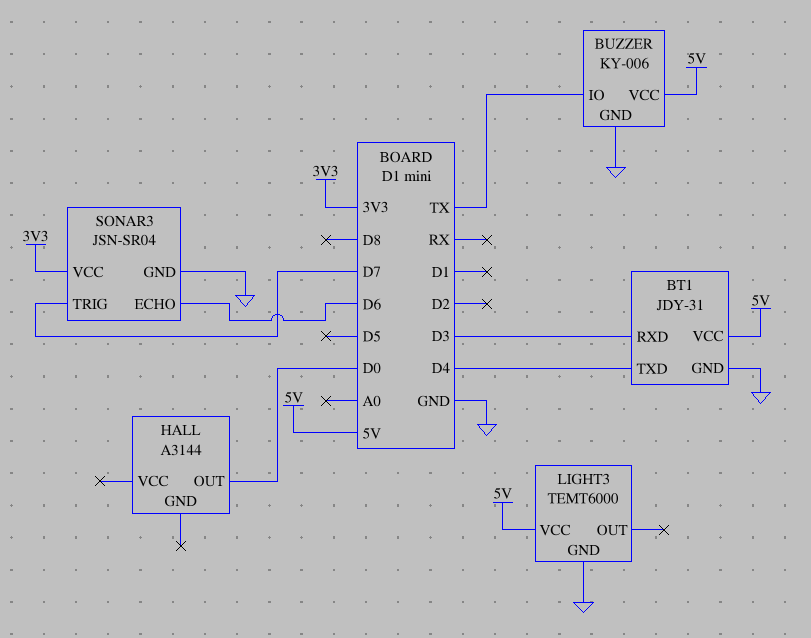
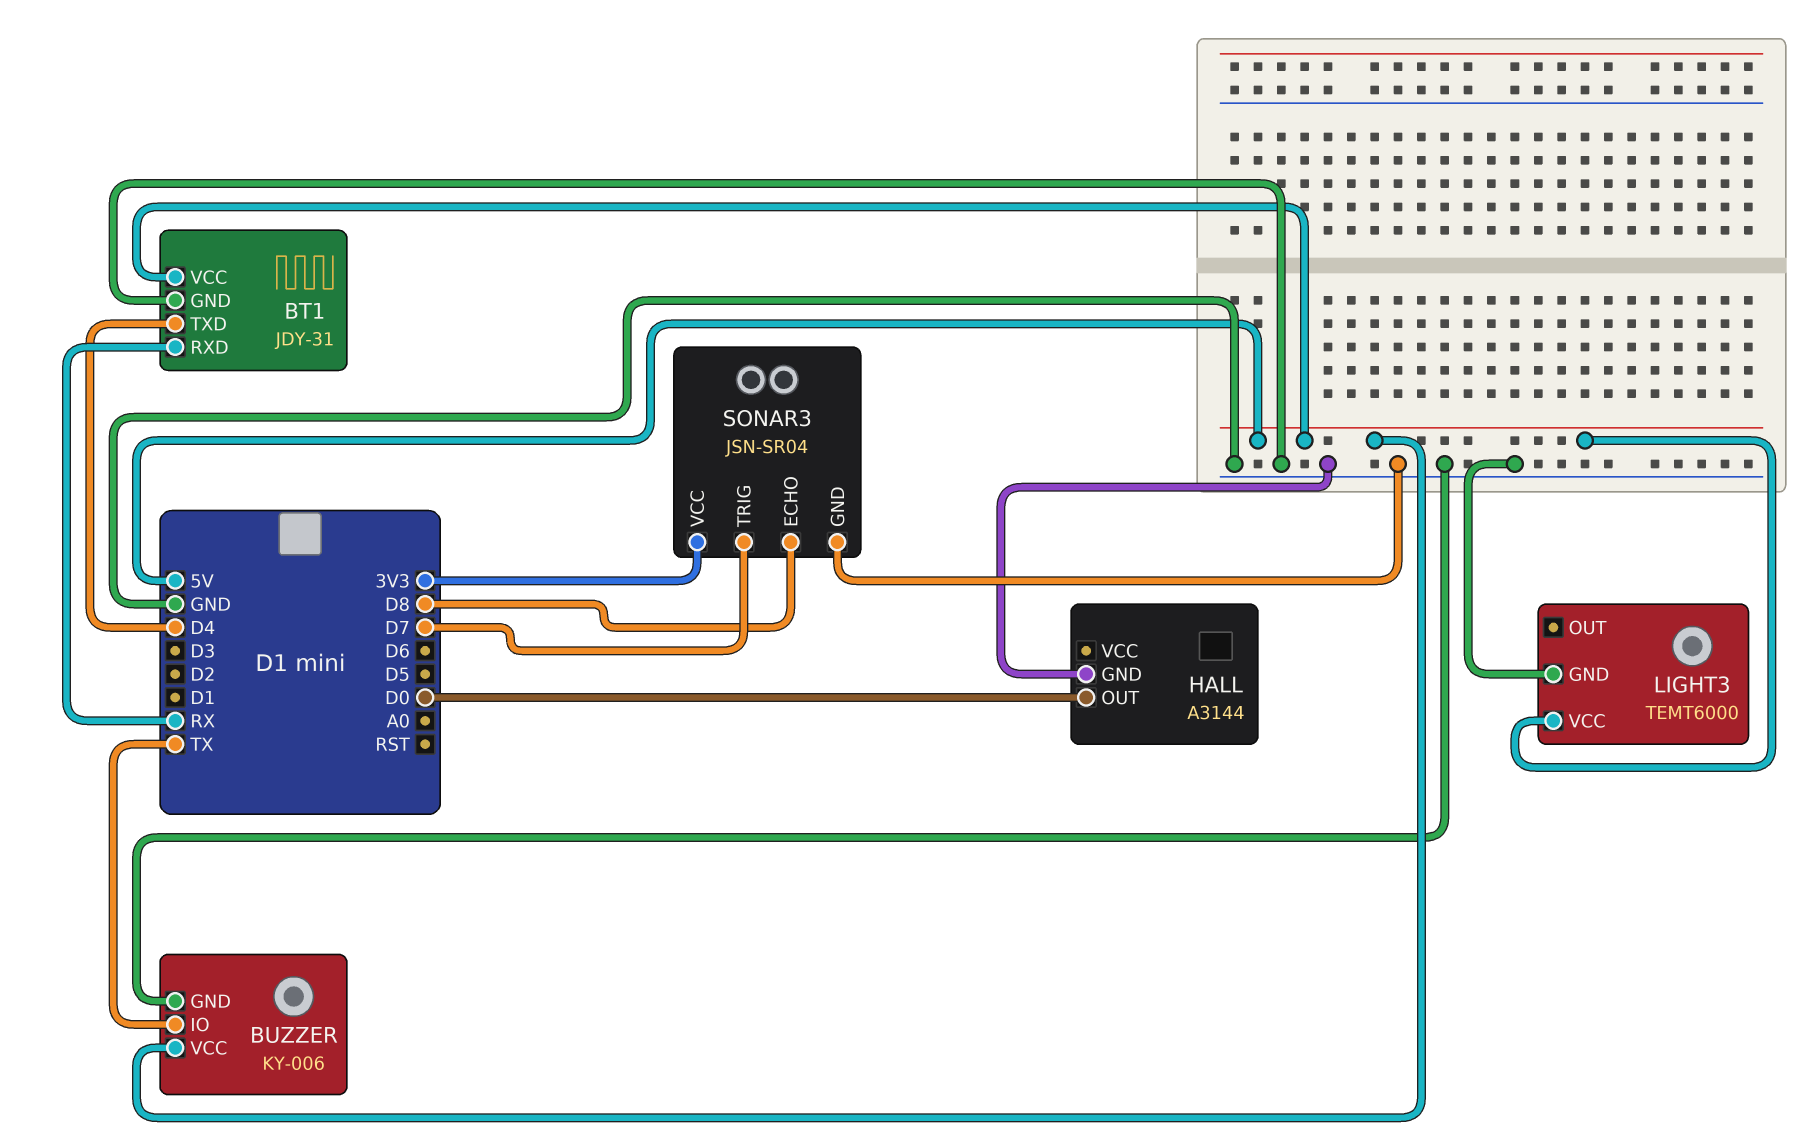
BT1 pin RXD: D3 -> RX
HALL pin GND: none -> GND
SONAR3 pin ECHO: D6 -> D8

